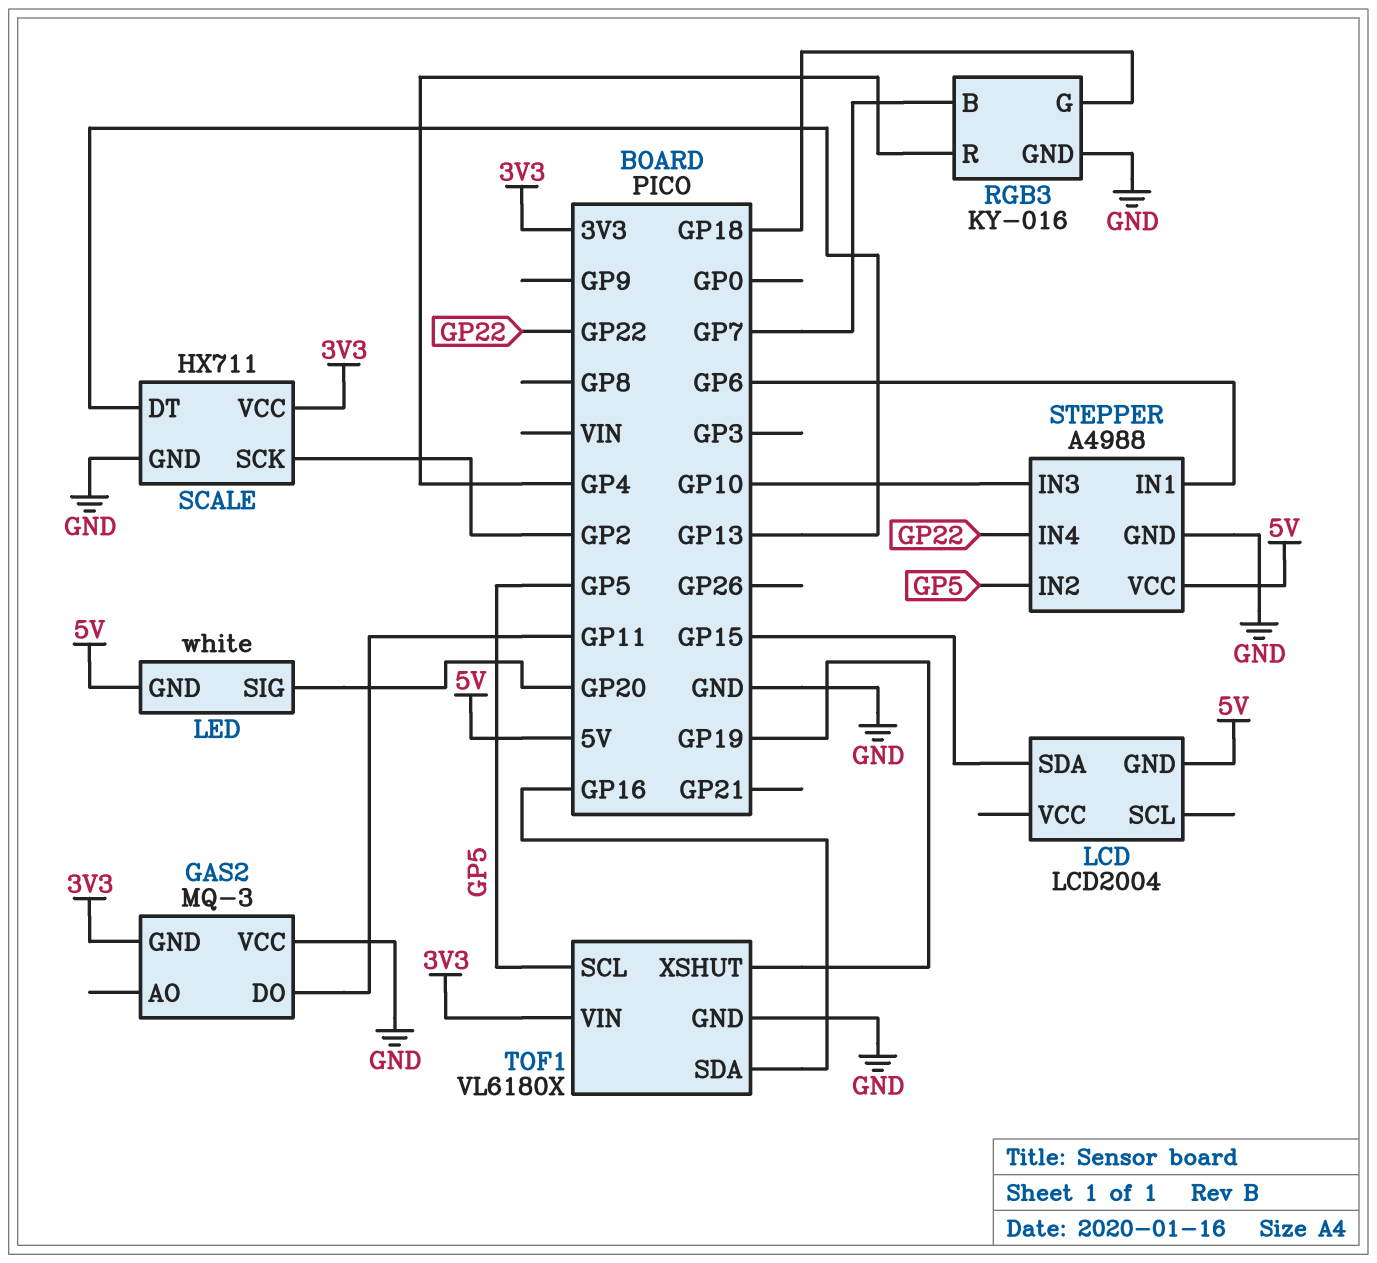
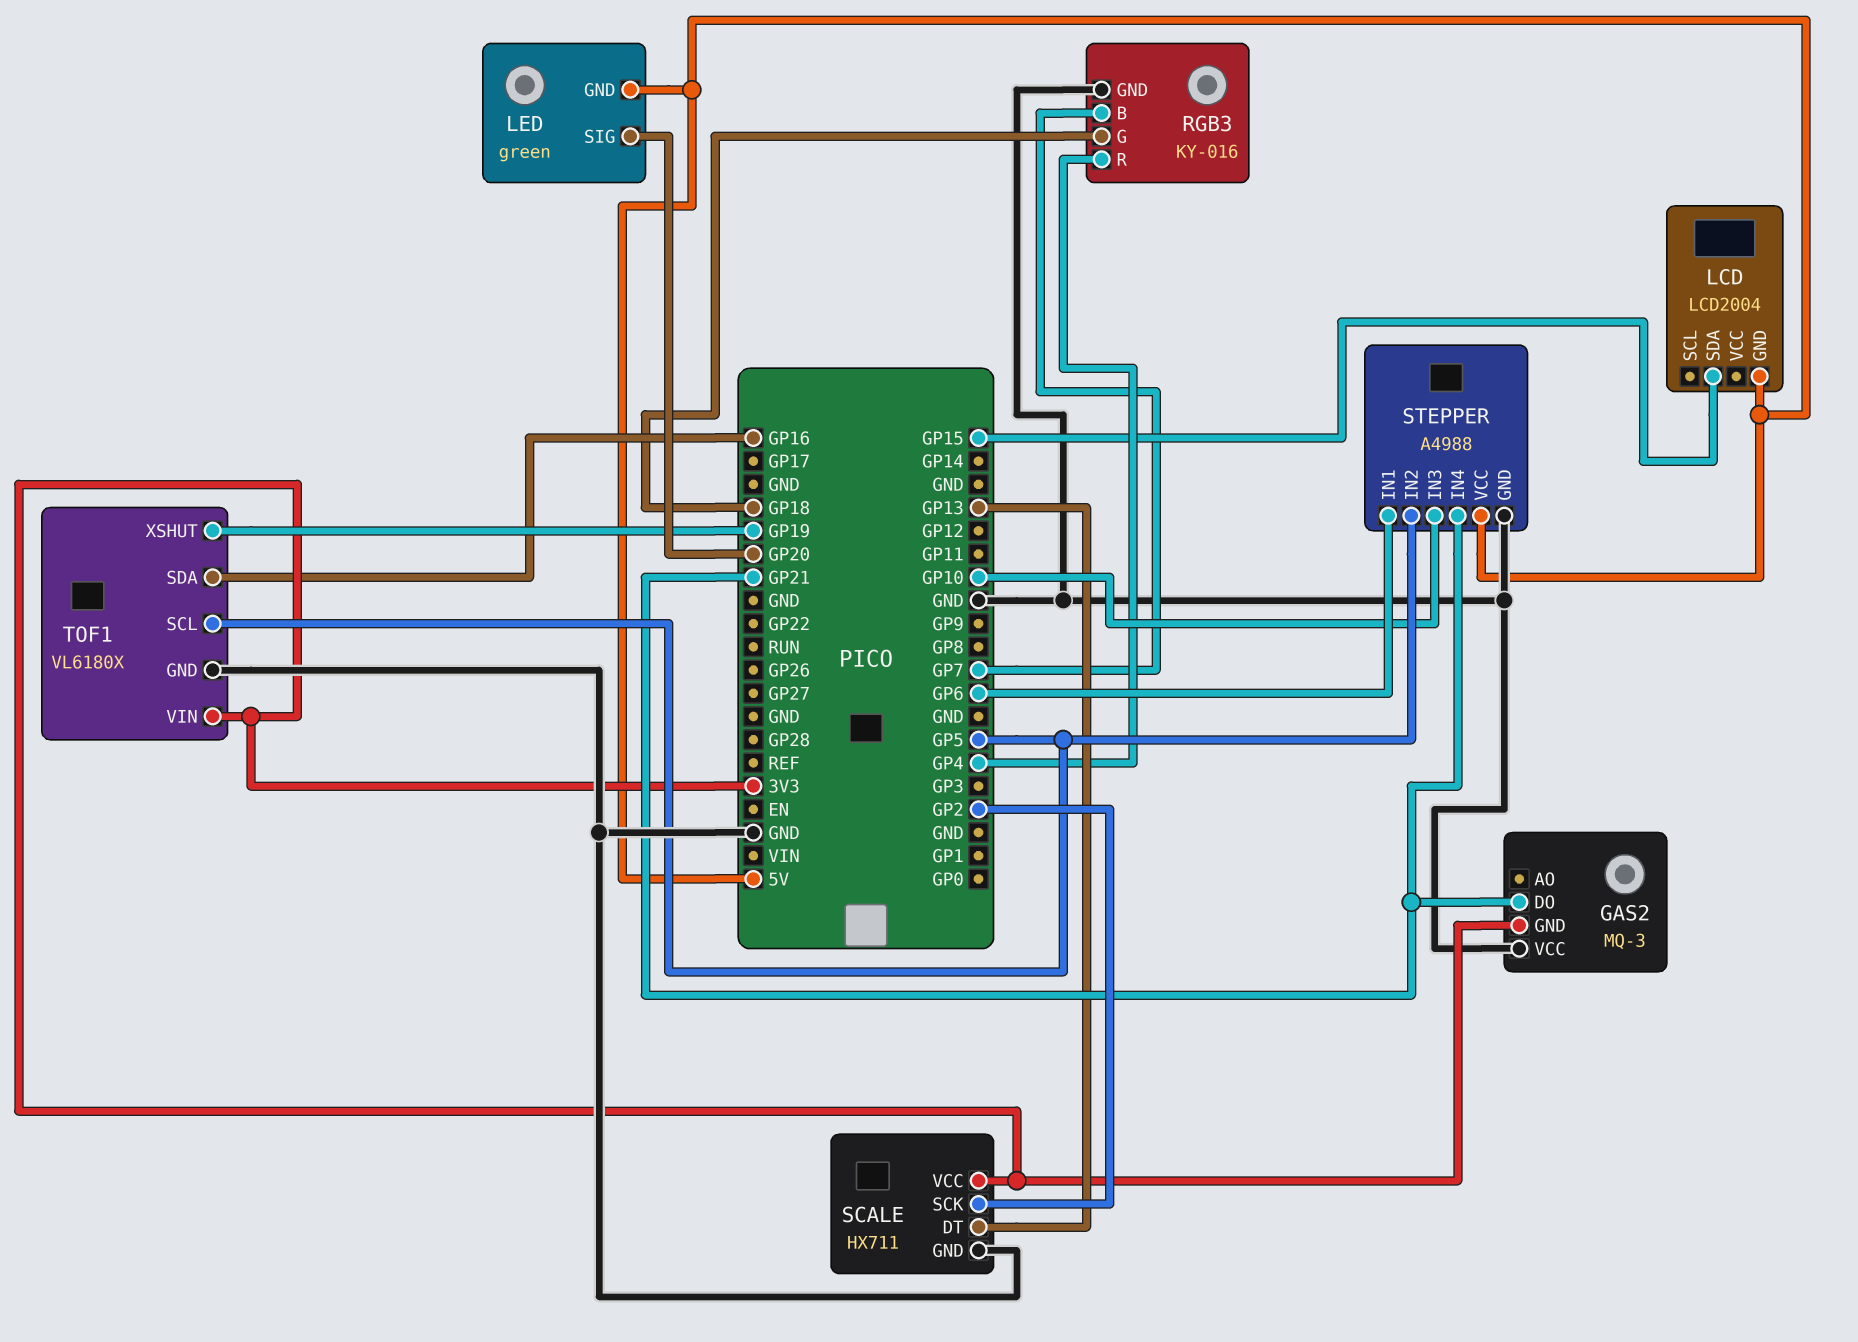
GAS2 pin DO: GP11 -> GP21
LED: white -> green
STEPPER pin IN4: GP22 -> GP21

